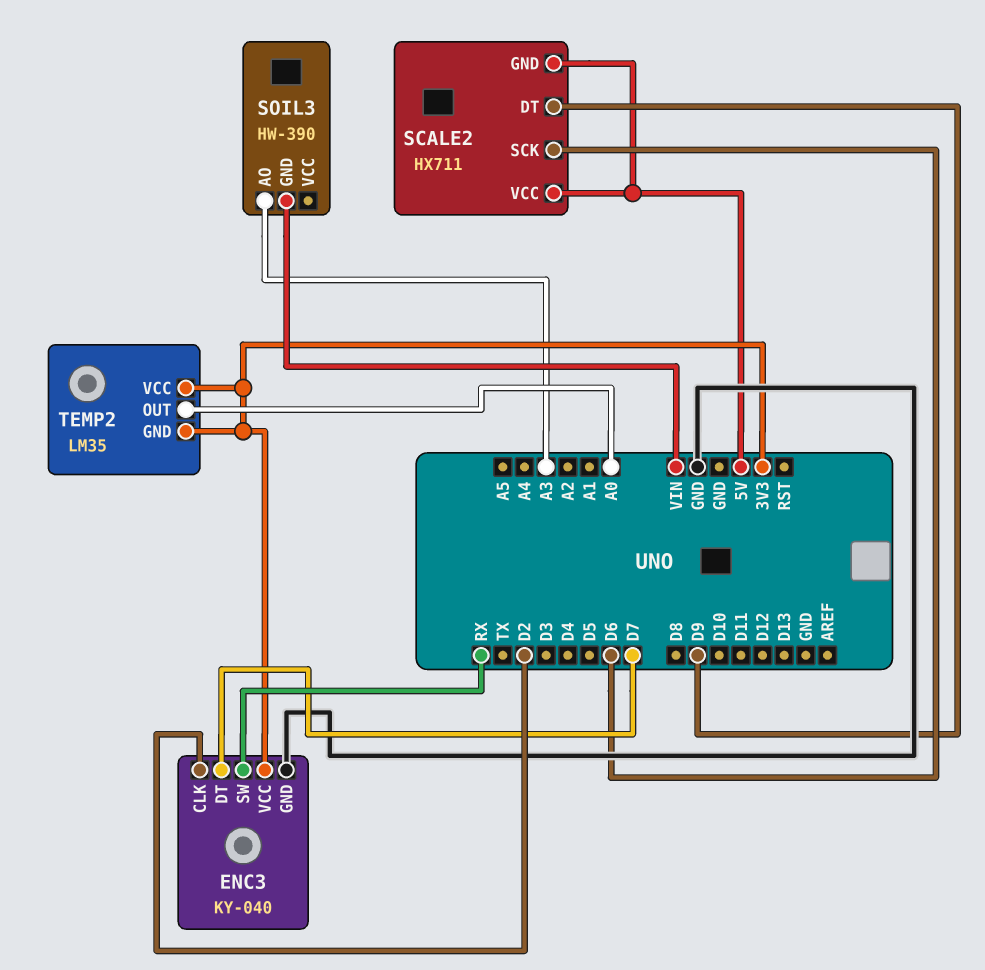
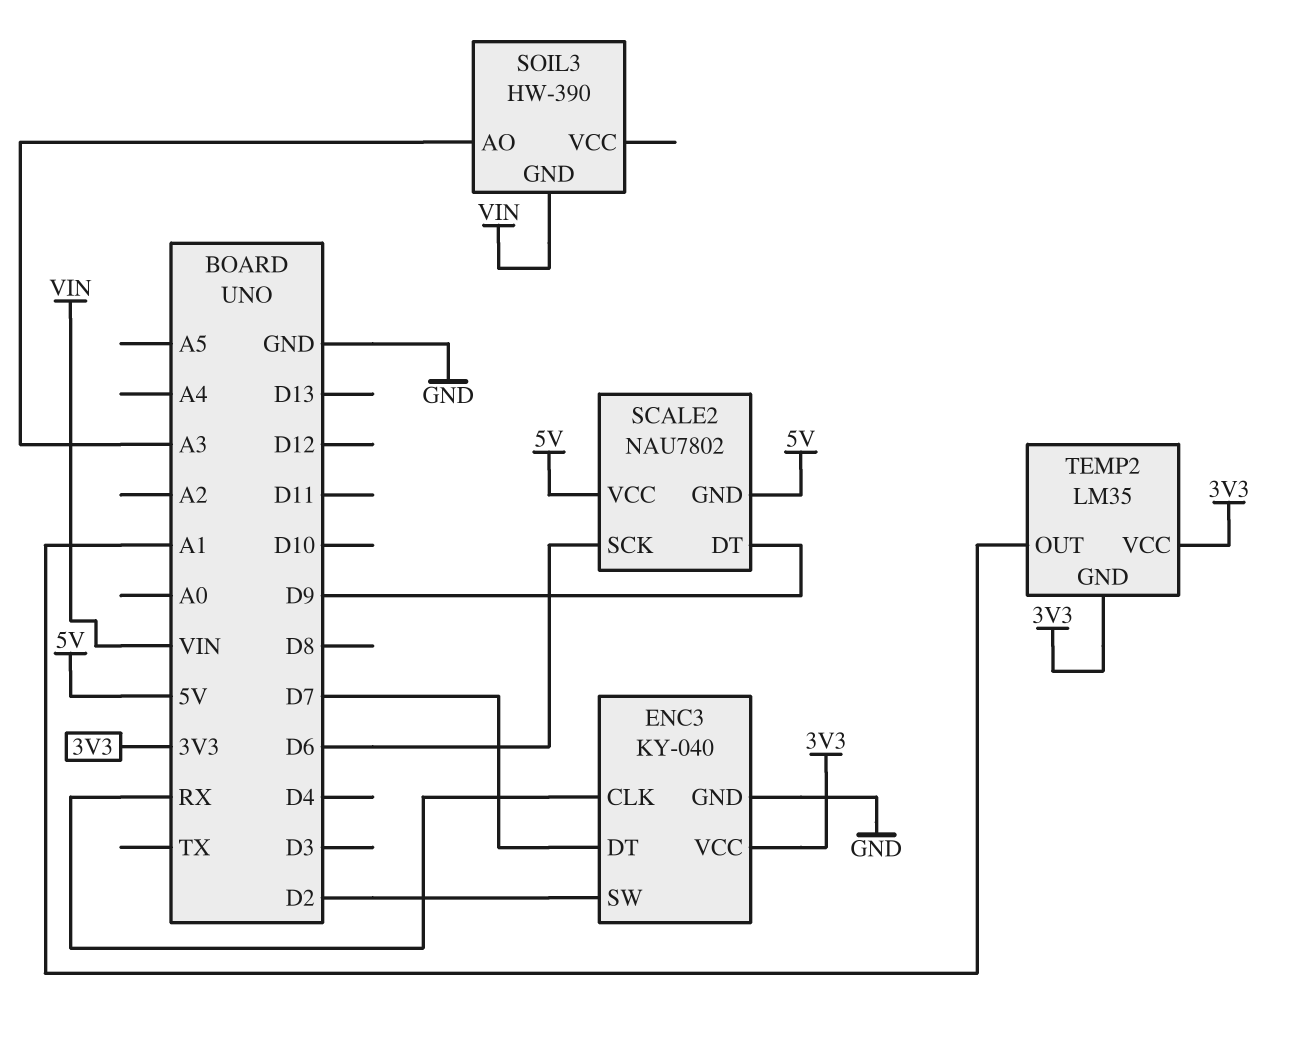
ENC3 pin CLK: D2 -> RX
ENC3 pin SW: RX -> D2
SCALE2: HX711 -> NAU7802
TEMP2 pin OUT: A0 -> A1

